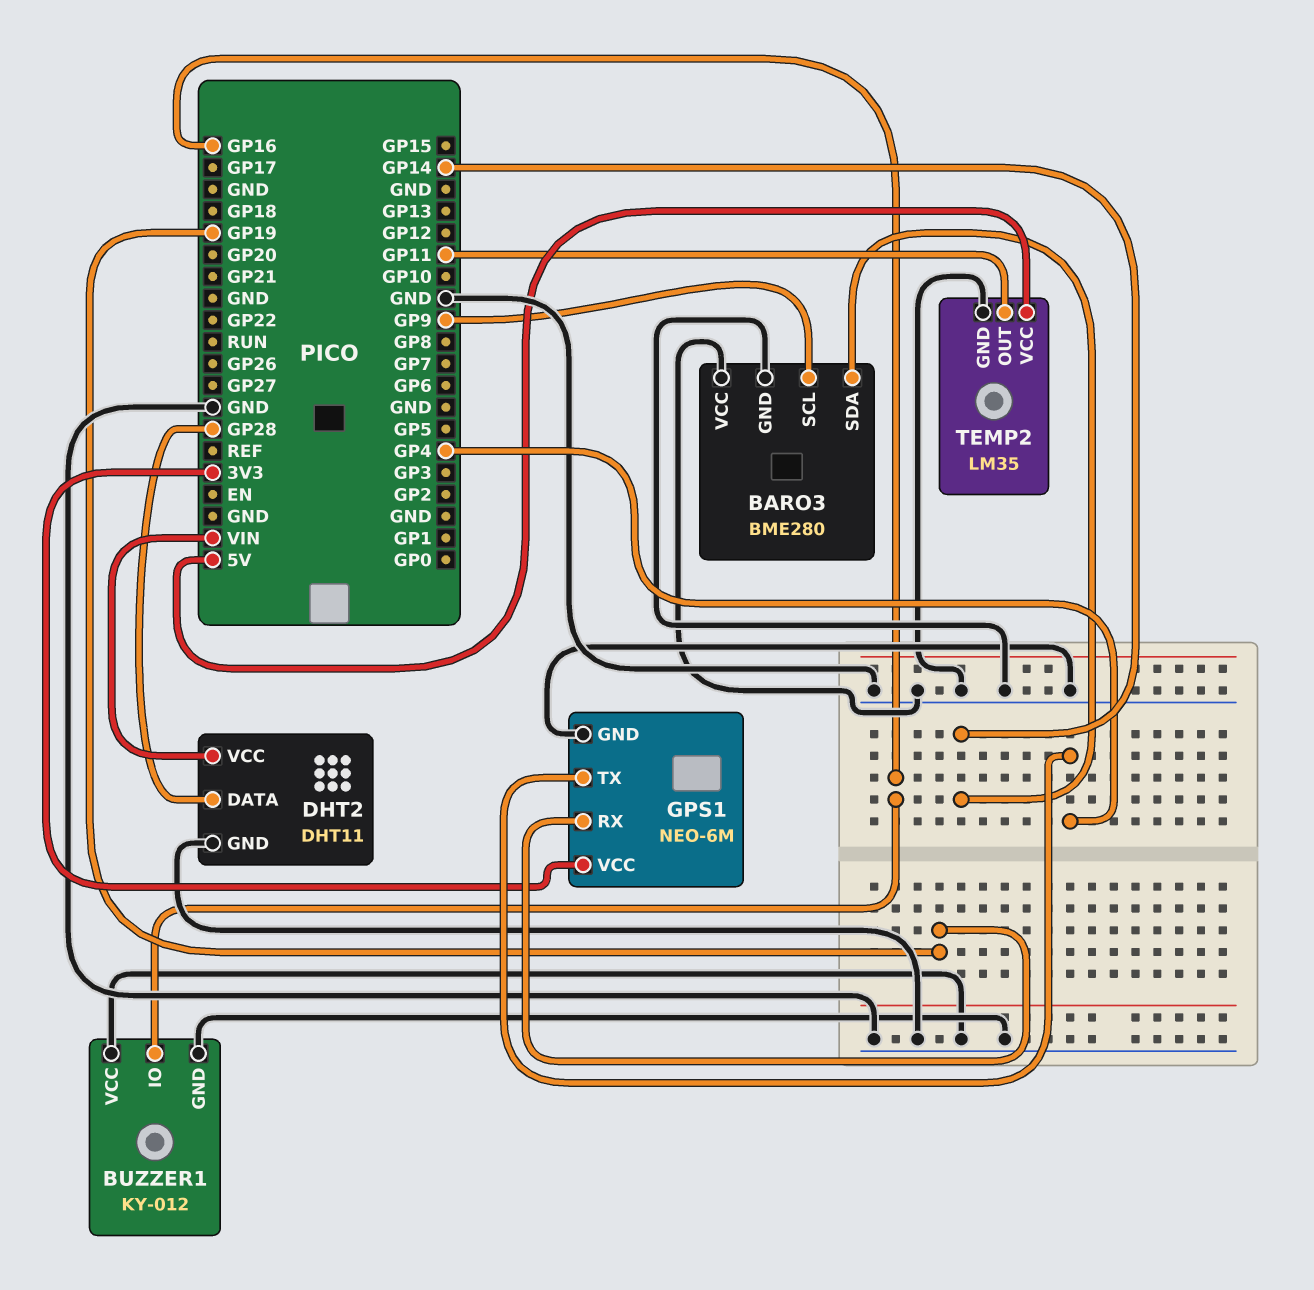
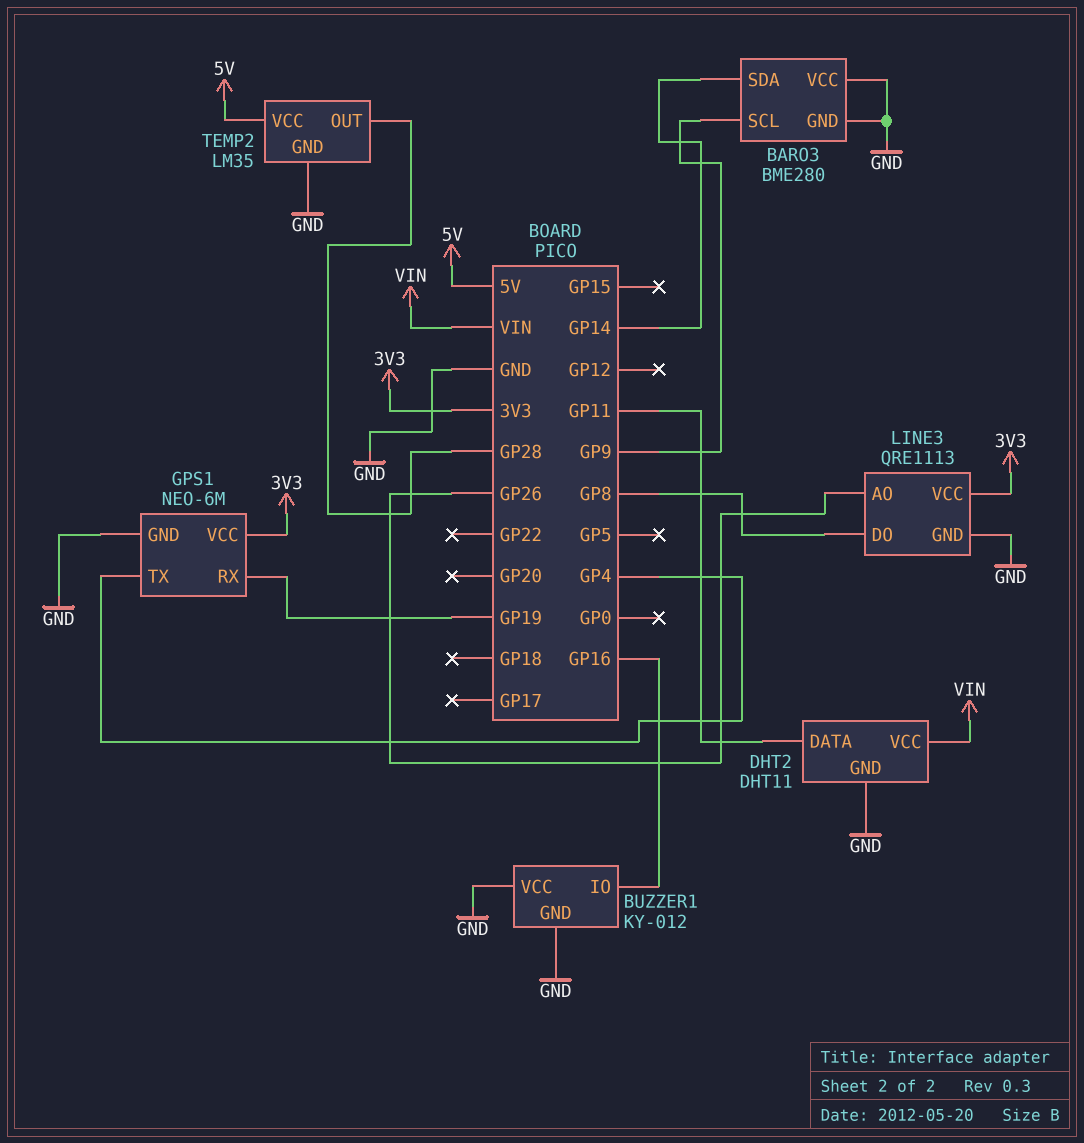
DHT2 pin DATA: GP28 -> GP11
LINE3: none -> QRE1113
LINE3 pin AO: none -> GP26
LINE3 pin DO: none -> GP8
LINE3 pin GND: none -> GND
LINE3 pin VCC: none -> 3V3
TEMP2 pin OUT: GP11 -> GP28

